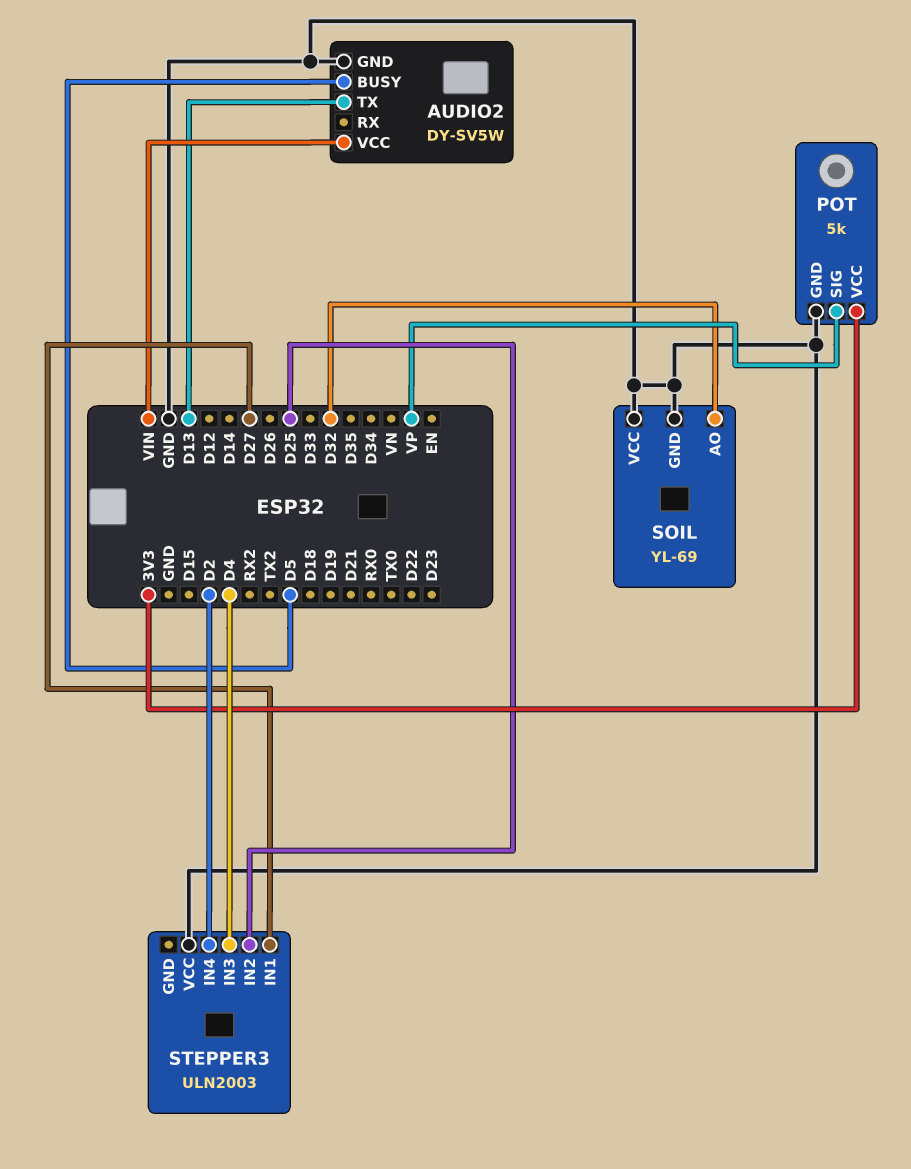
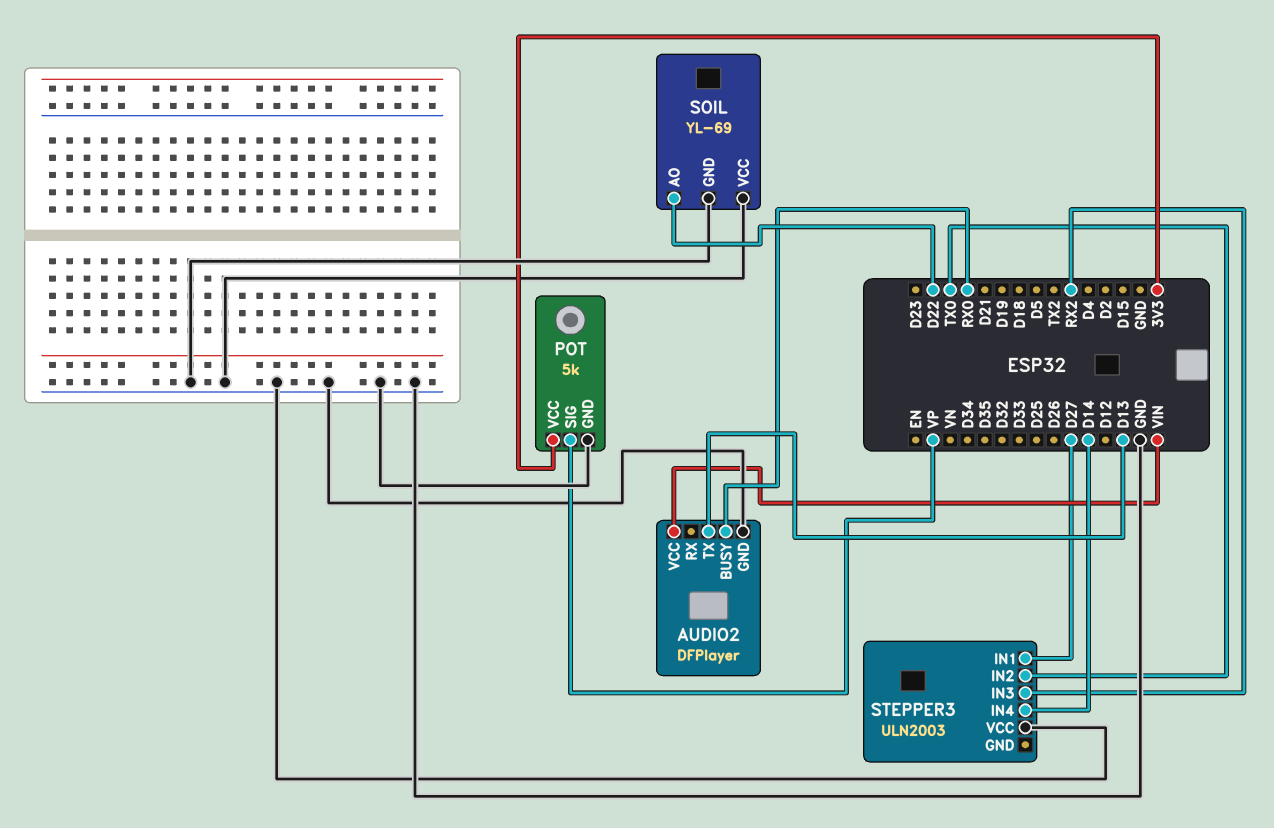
AUDIO2: DY-SV5W -> DFPlayer
AUDIO2 pin BUSY: D5 -> RX0
SOIL pin AO: D32 -> D22
STEPPER3 pin IN2: D25 -> TX0
STEPPER3 pin IN3: D4 -> RX2
STEPPER3 pin IN4: D2 -> D14

